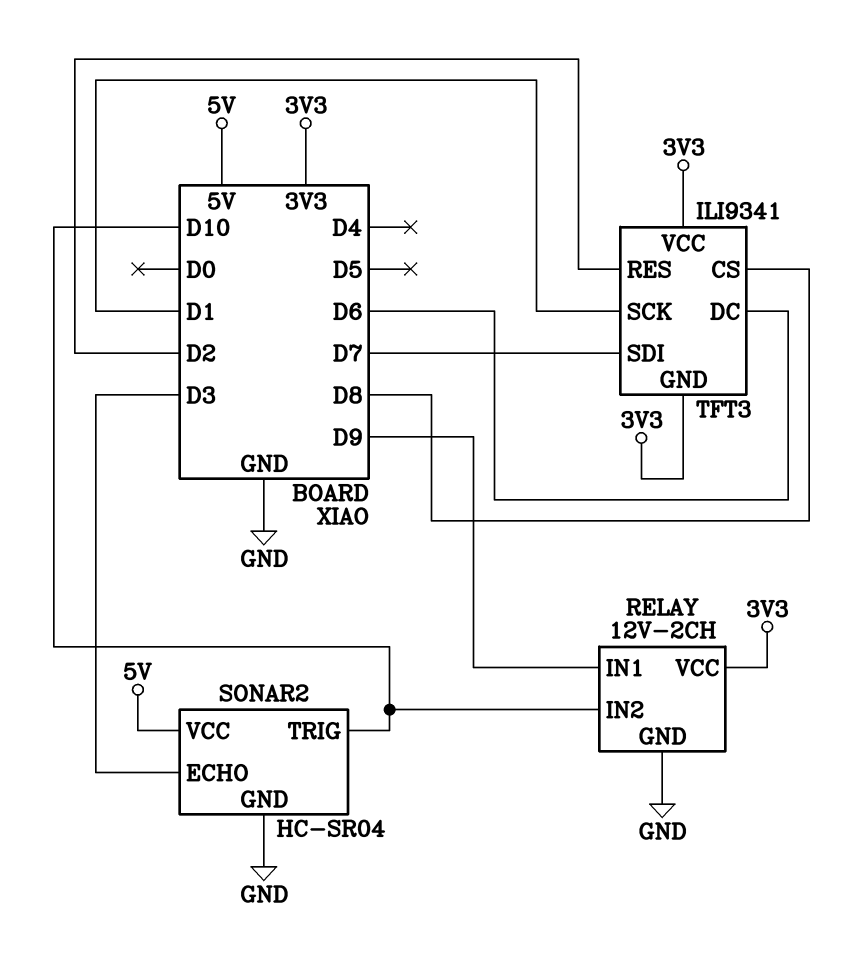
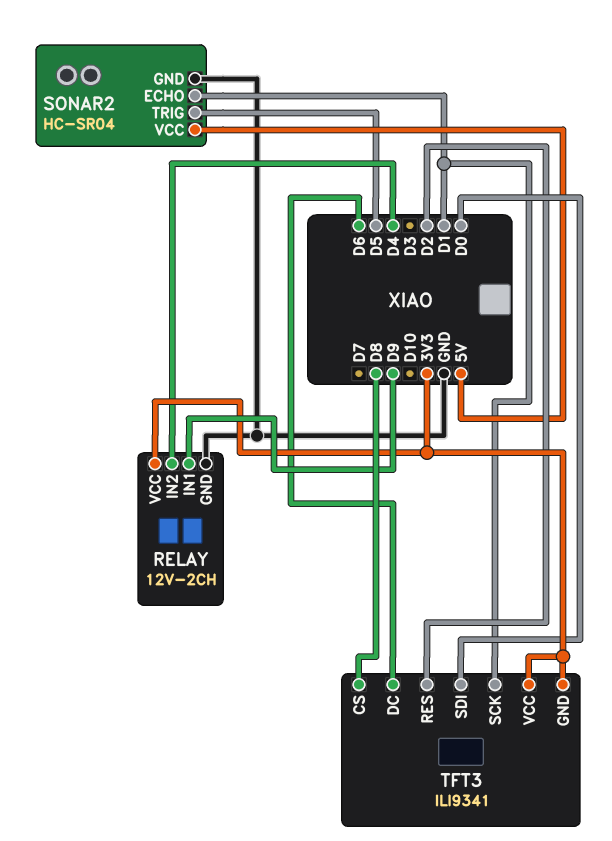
RELAY pin IN2: D10 -> D4
SONAR2 pin ECHO: D3 -> D1
SONAR2 pin TRIG: D10 -> D5
TFT3 pin SDI: D7 -> D0

